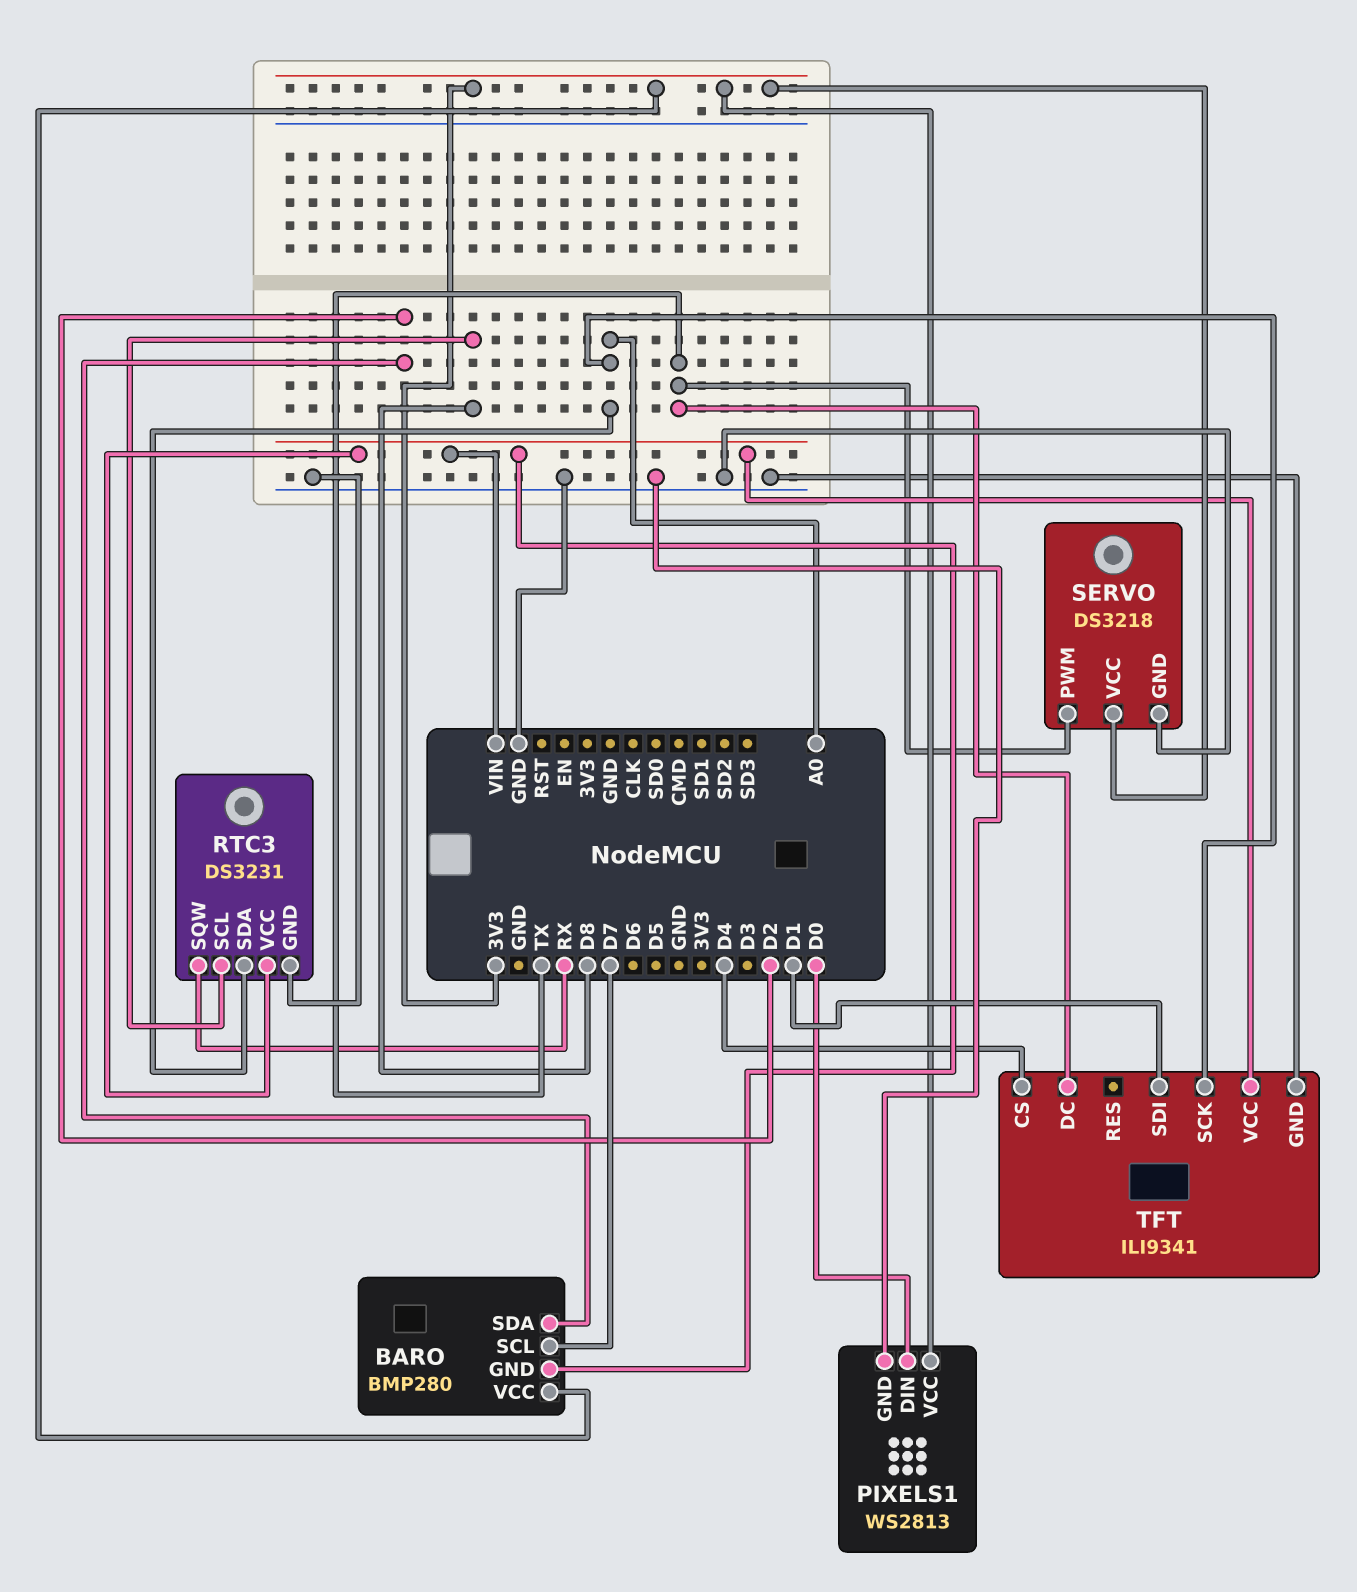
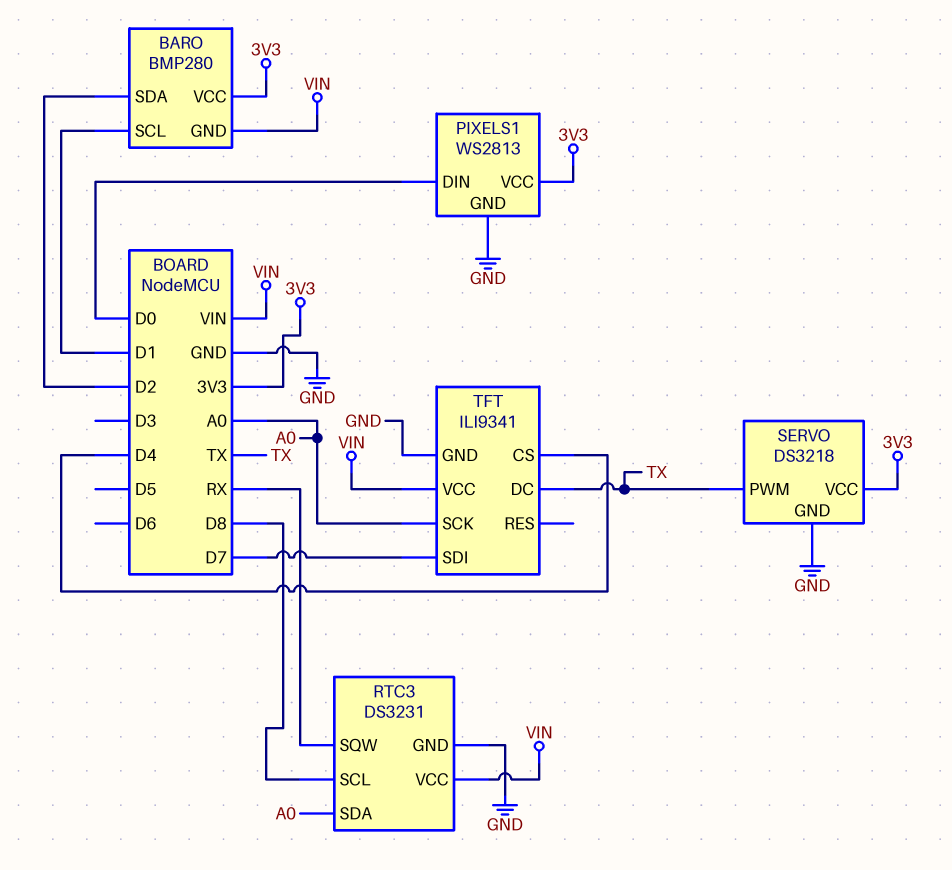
BARO pin SCL: D7 -> D1
TFT pin SDI: D1 -> D7

